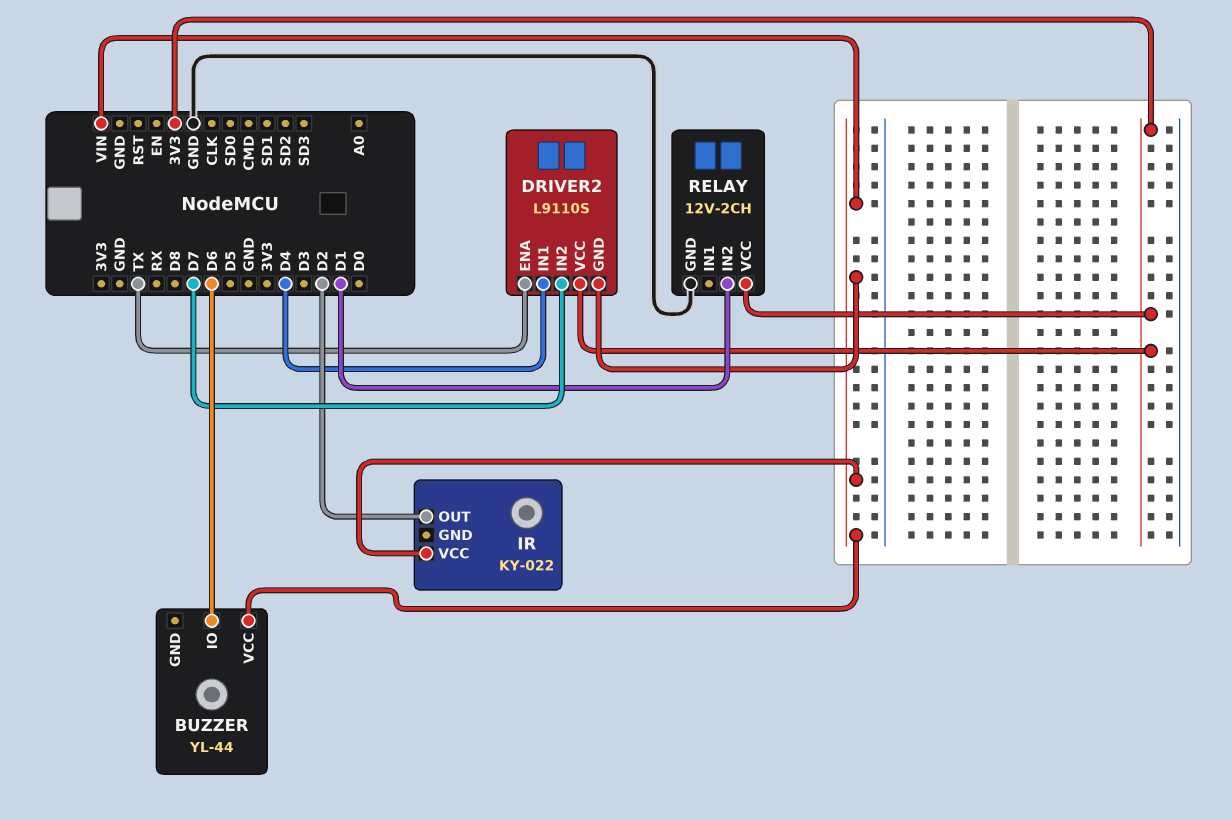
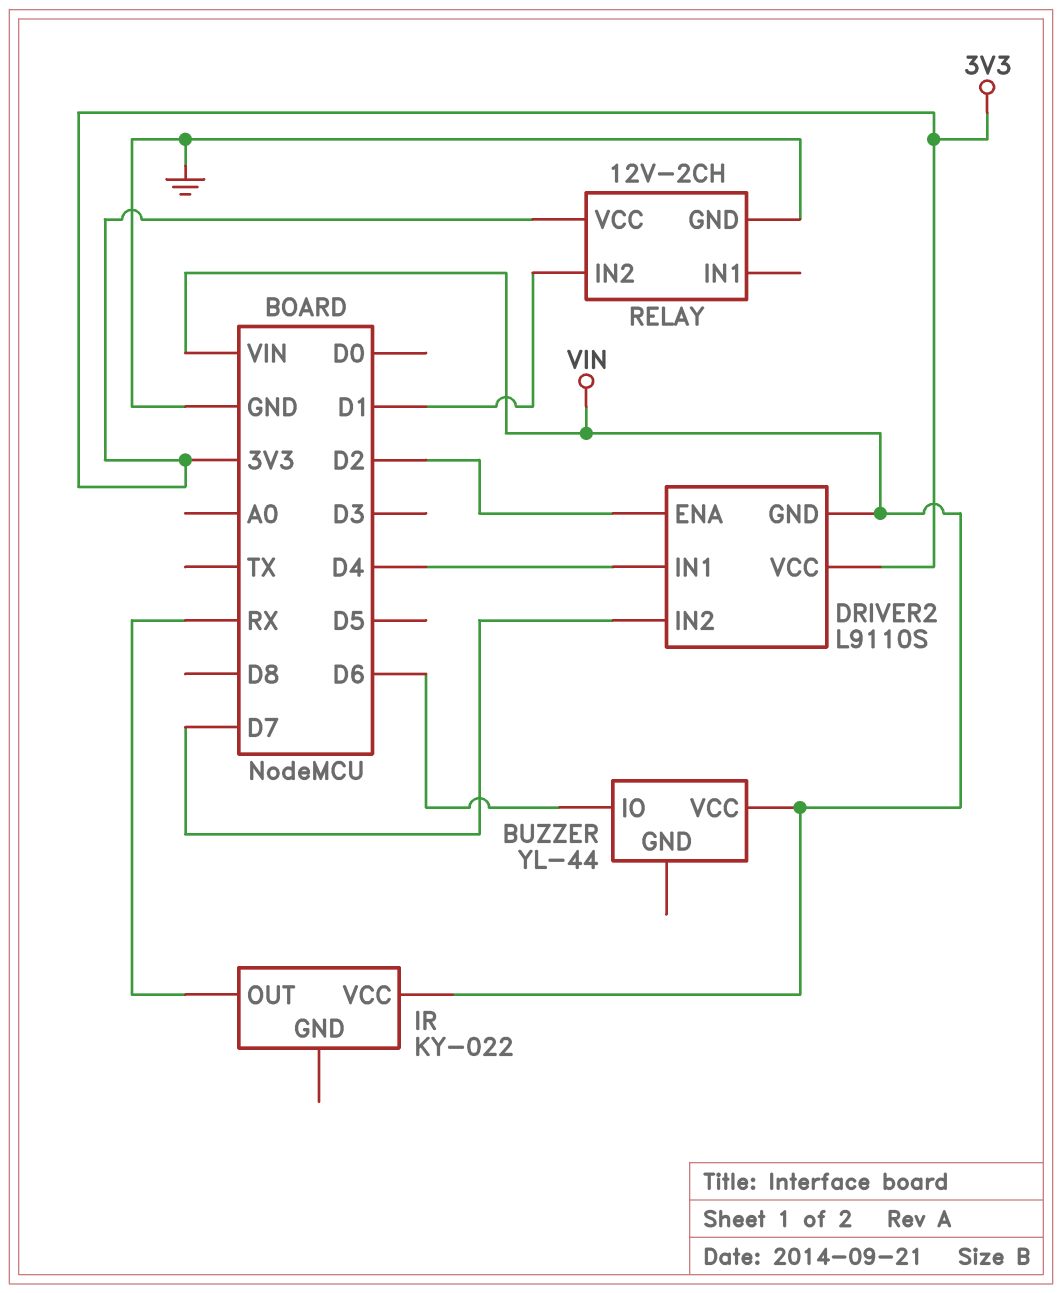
DRIVER2 pin ENA: TX -> D2
IR pin OUT: D2 -> RX

